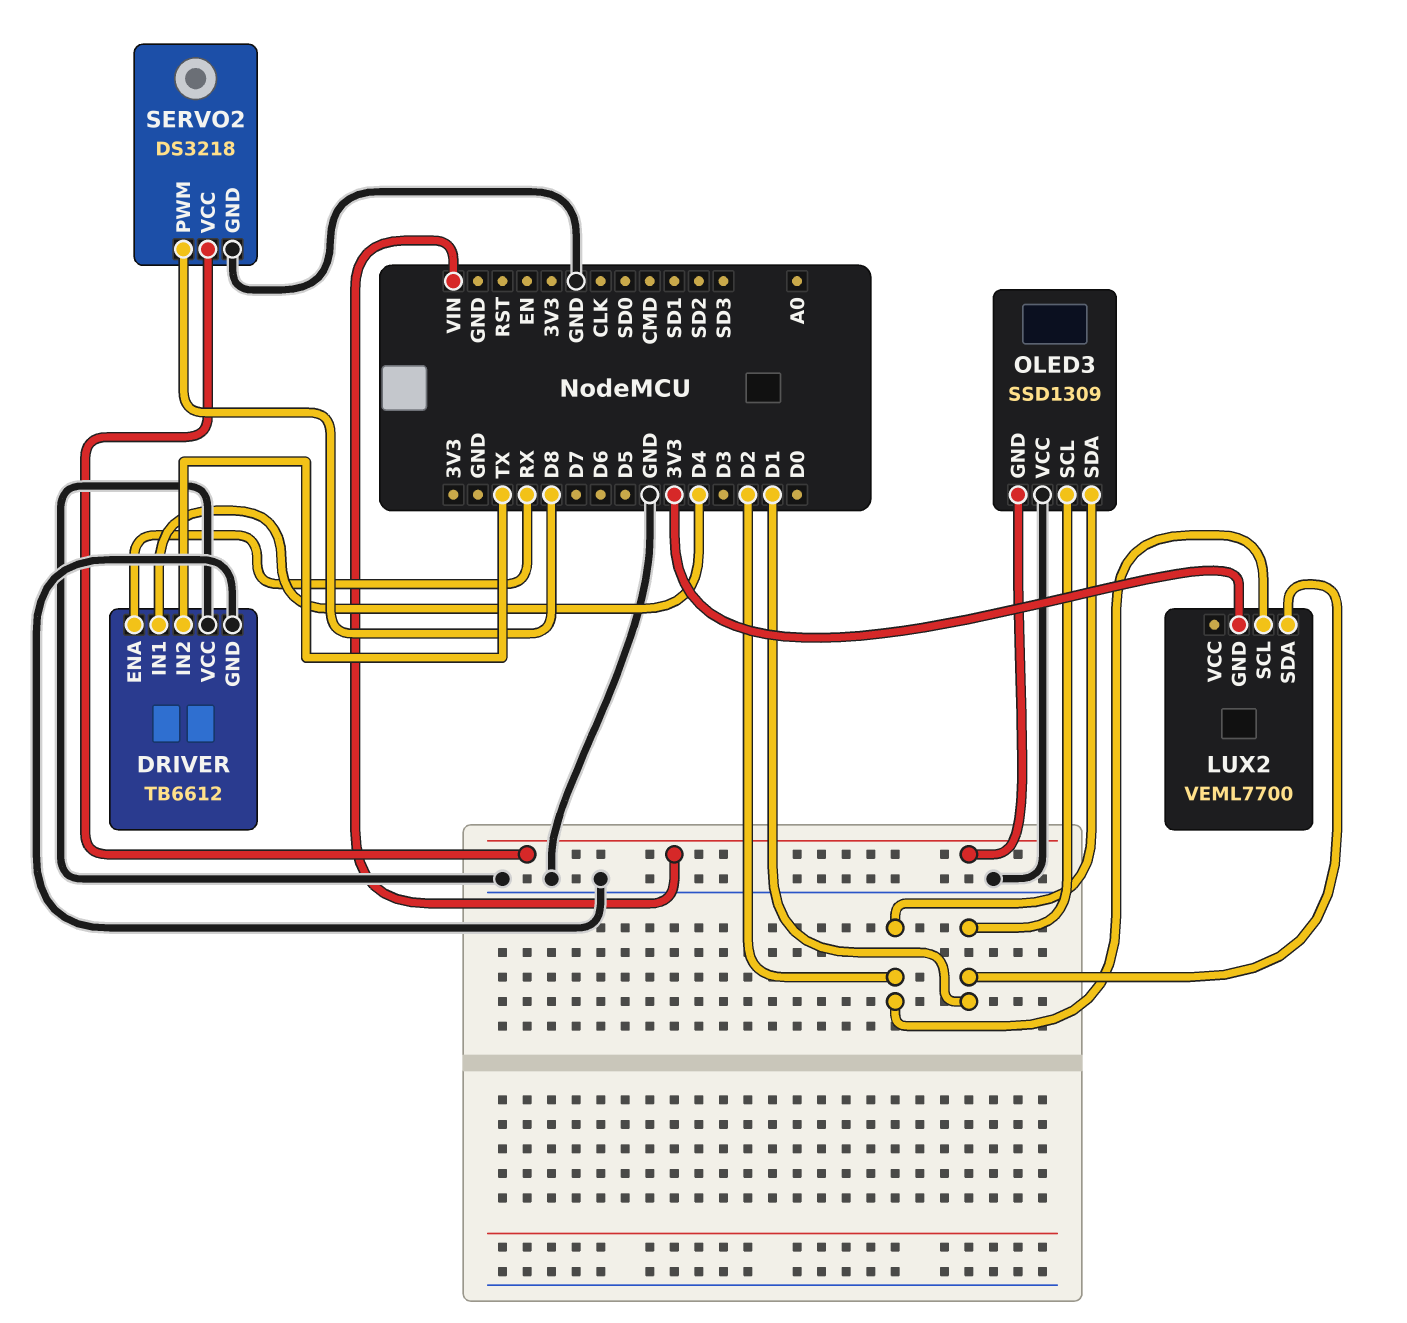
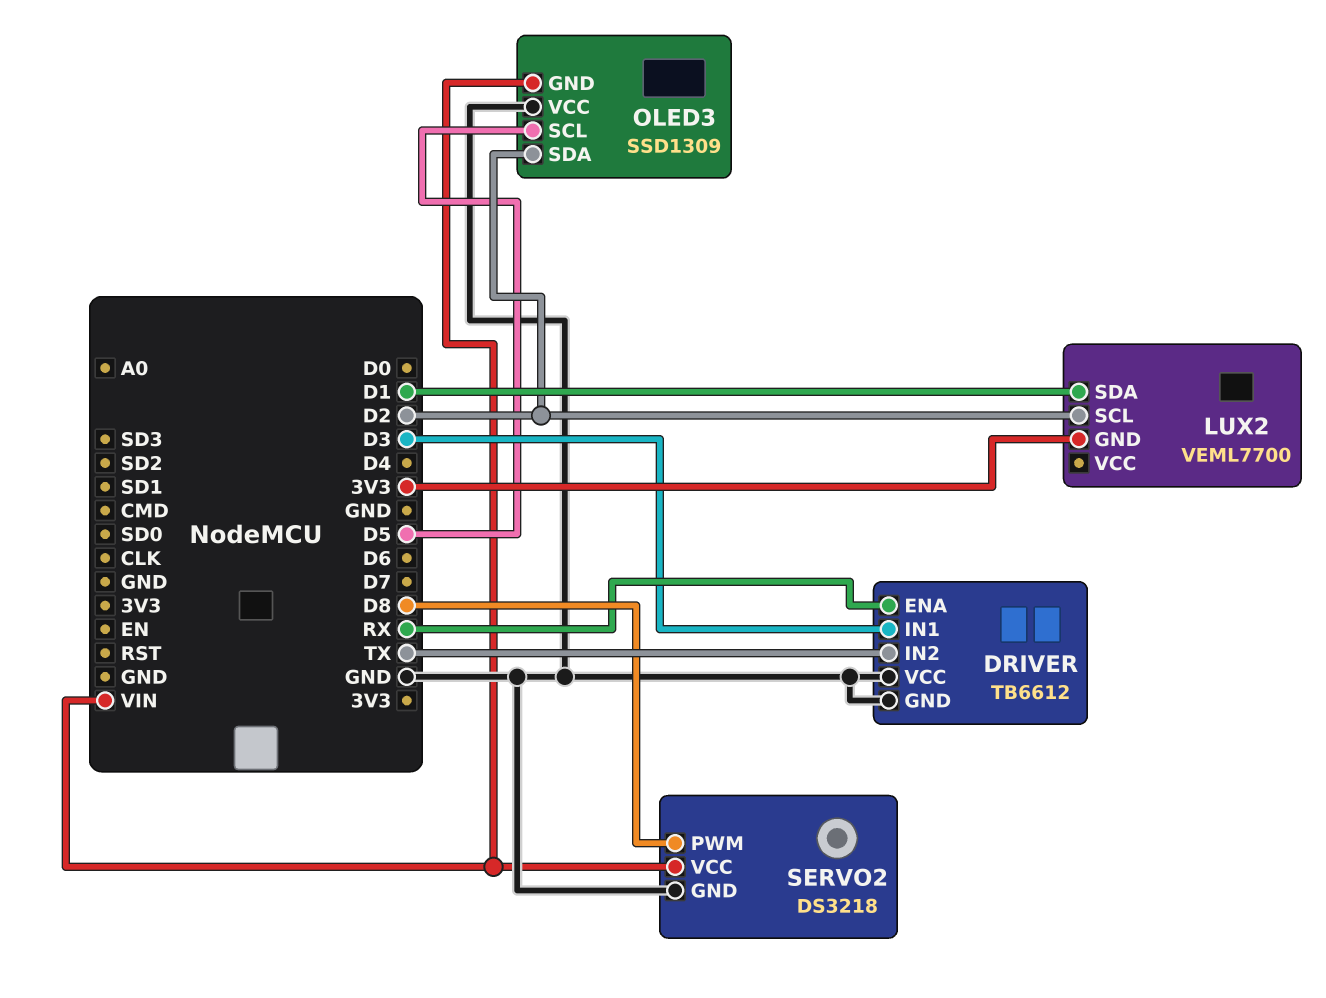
DRIVER pin IN1: D4 -> D3
OLED3 pin SCL: D1 -> D5

